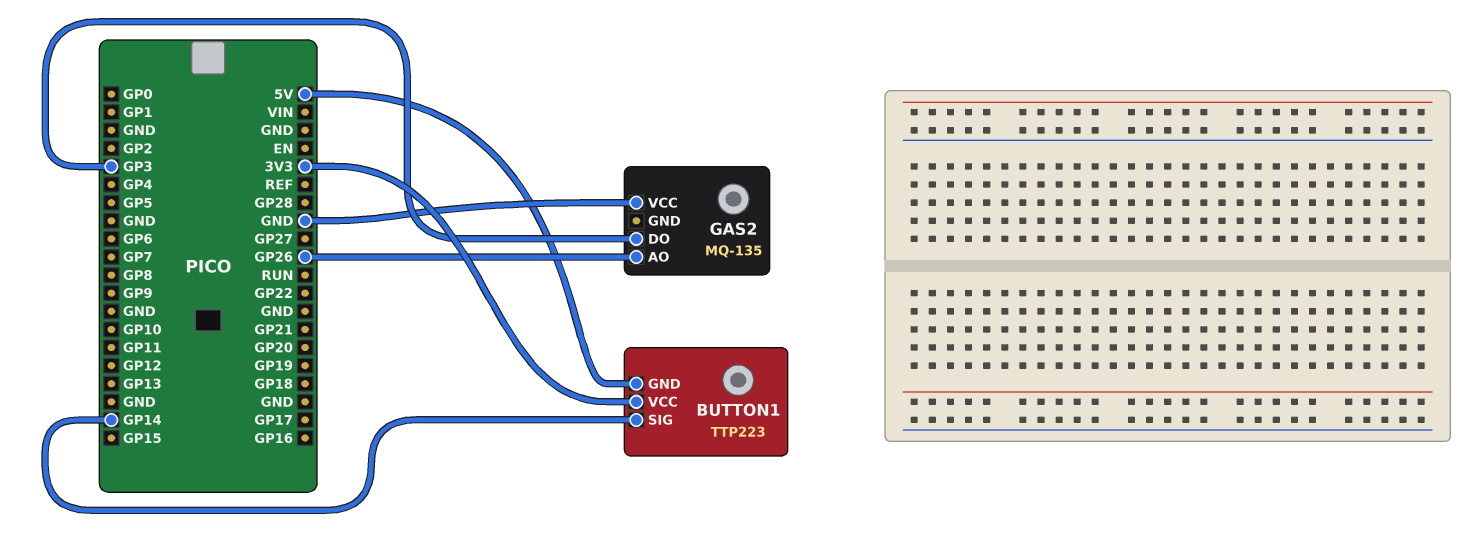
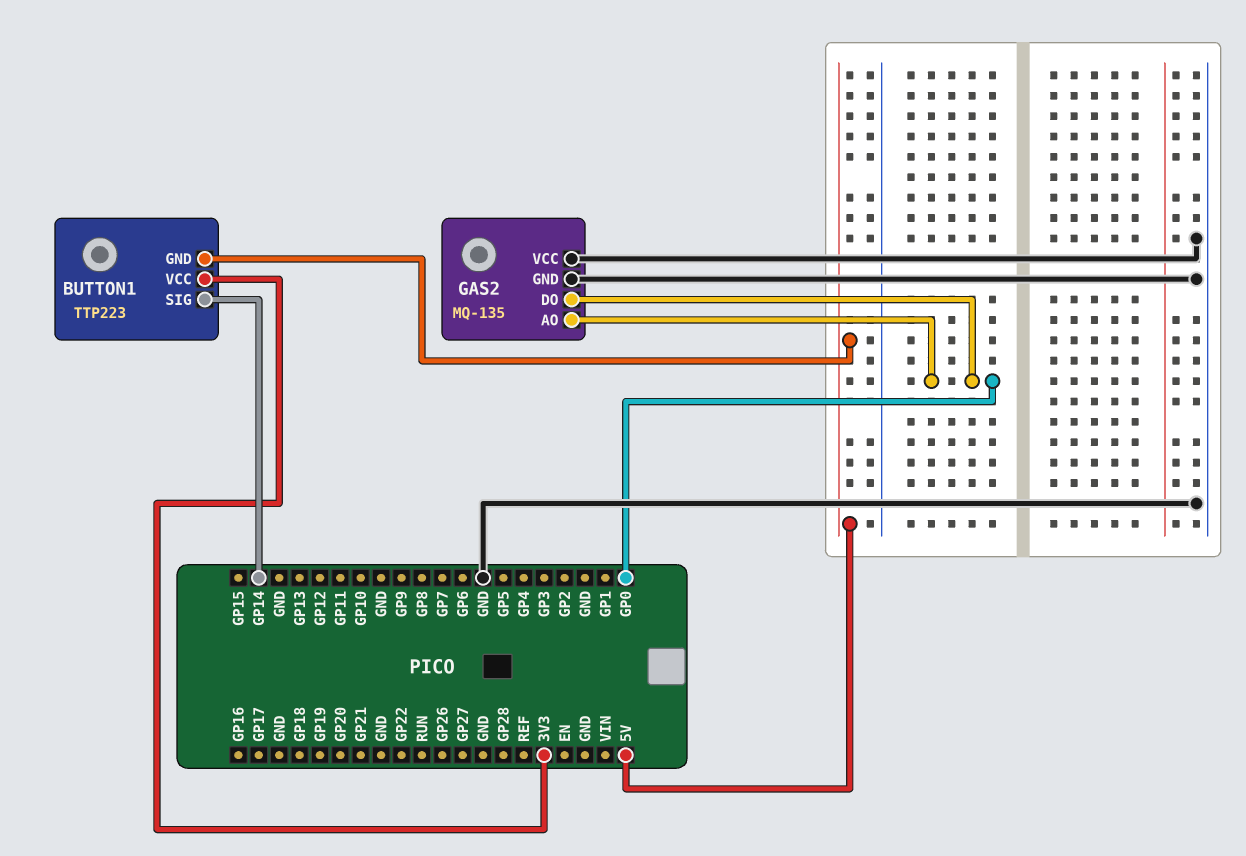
GAS2 pin AO: GP26 -> GP0
GAS2 pin DO: GP3 -> GP0
GAS2 pin GND: none -> GND

